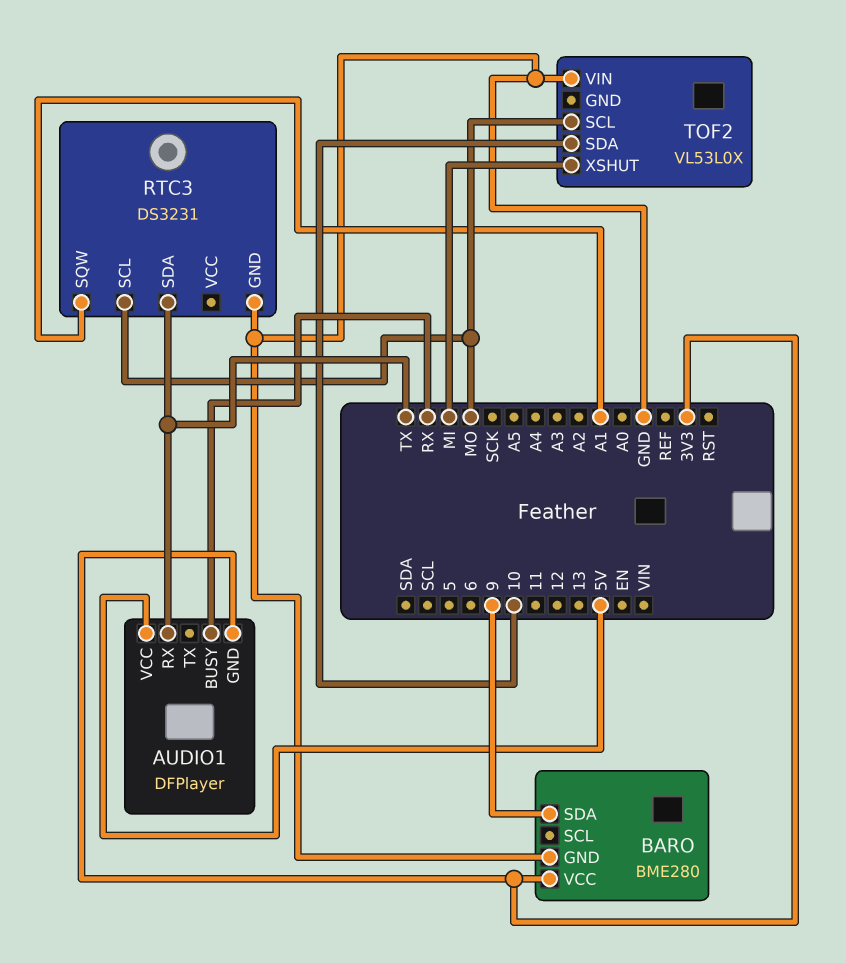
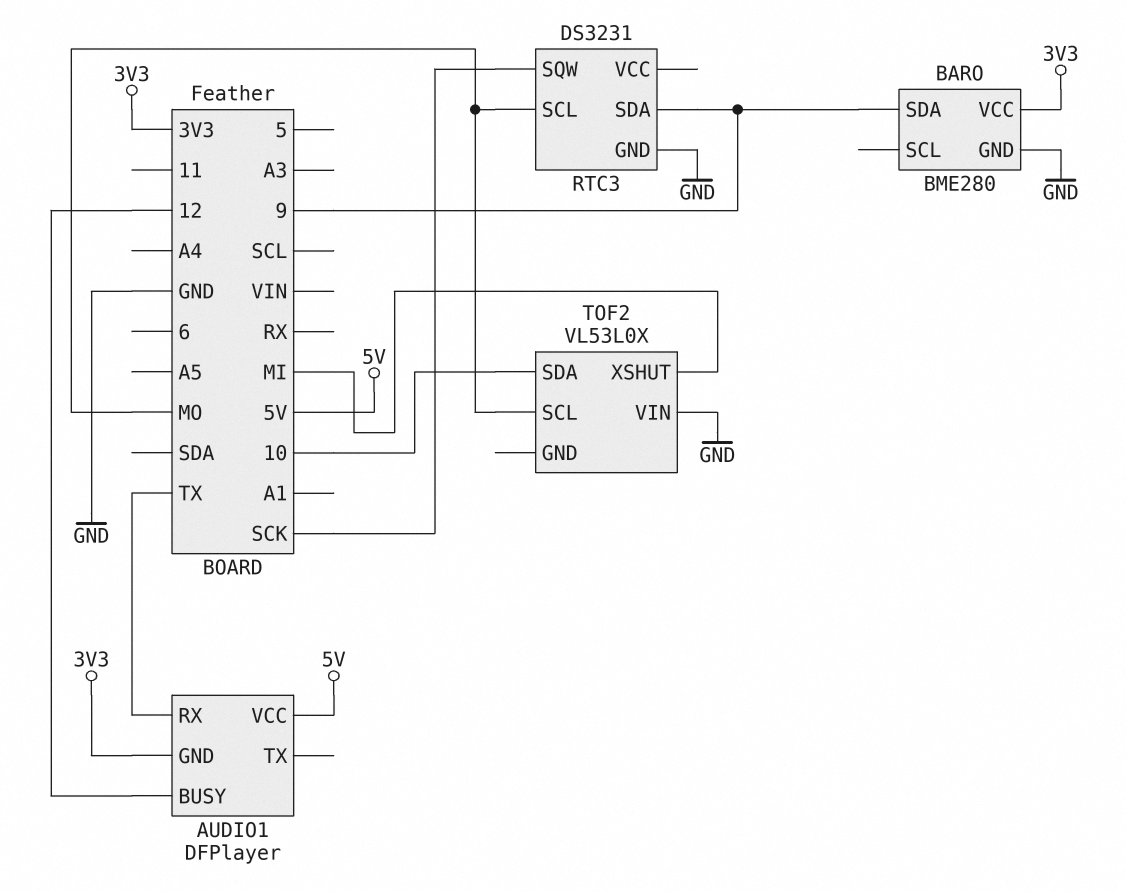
AUDIO1 pin BUSY: RX -> 12
RTC3 pin SDA: TX -> 9
RTC3 pin SQW: A1 -> SCK

